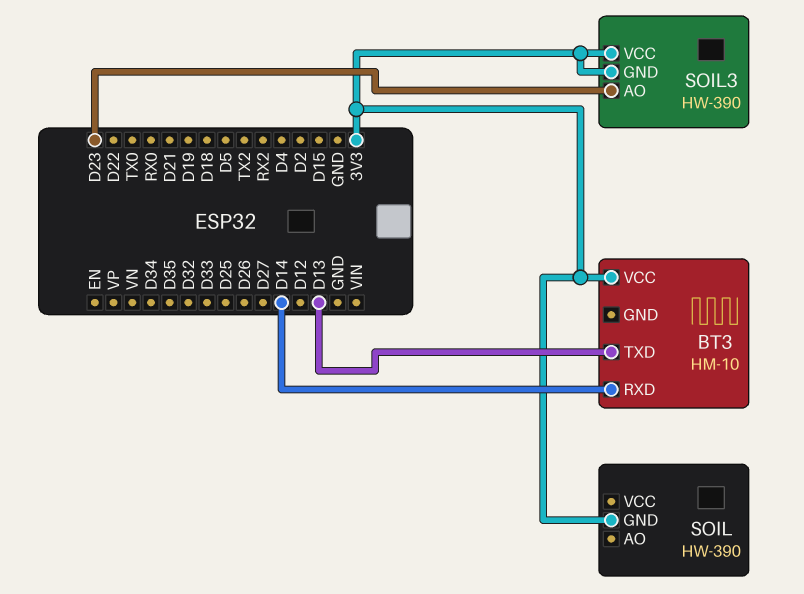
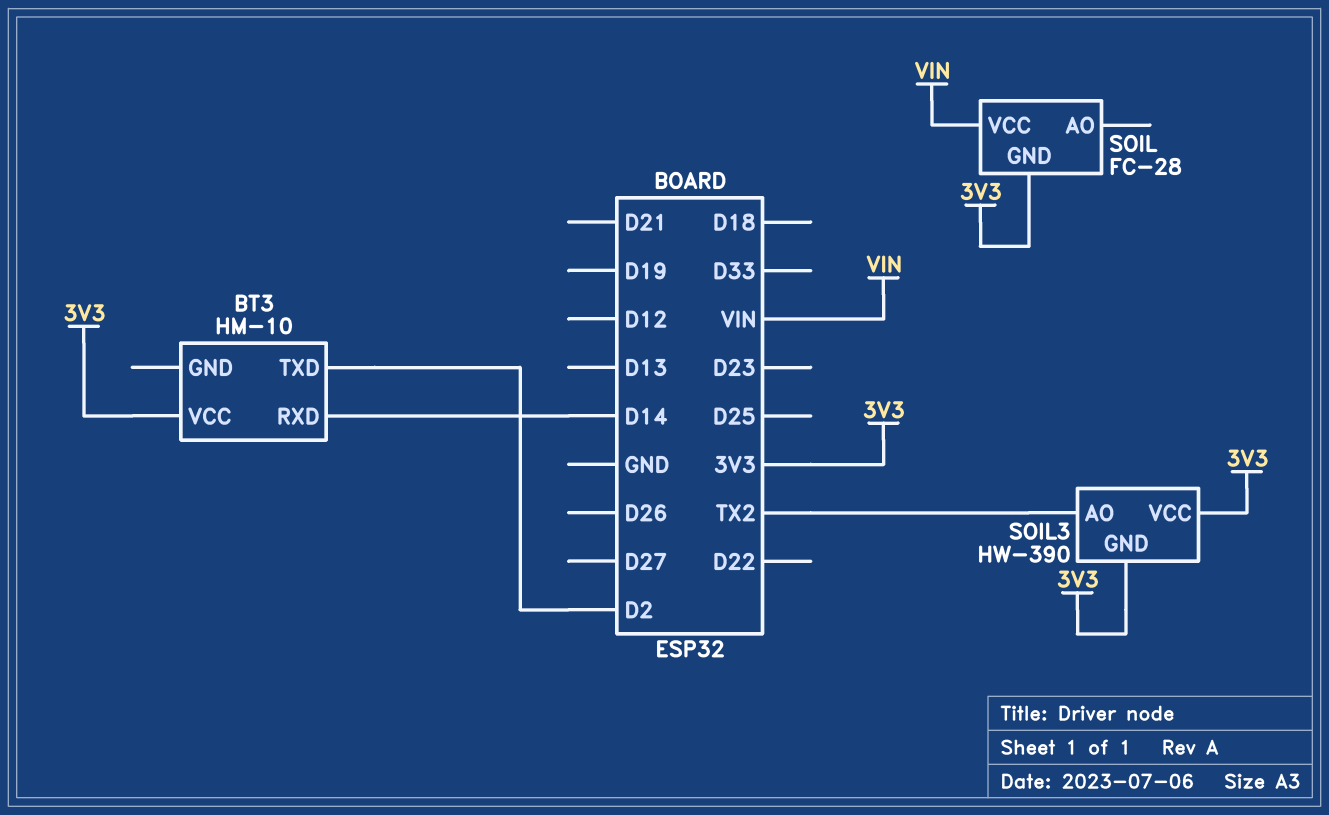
BT3 pin TXD: D13 -> D2
SOIL: HW-390 -> FC-28
SOIL pin VCC: none -> VIN
SOIL3 pin AO: D23 -> TX2

